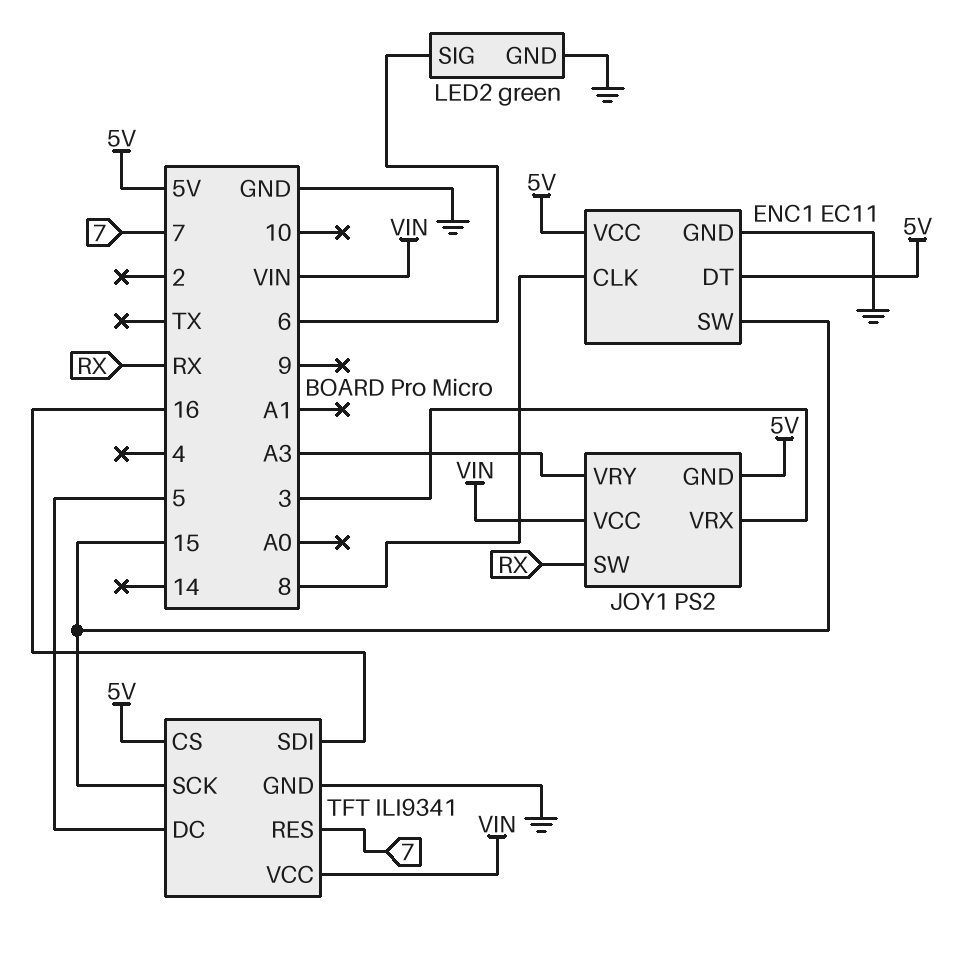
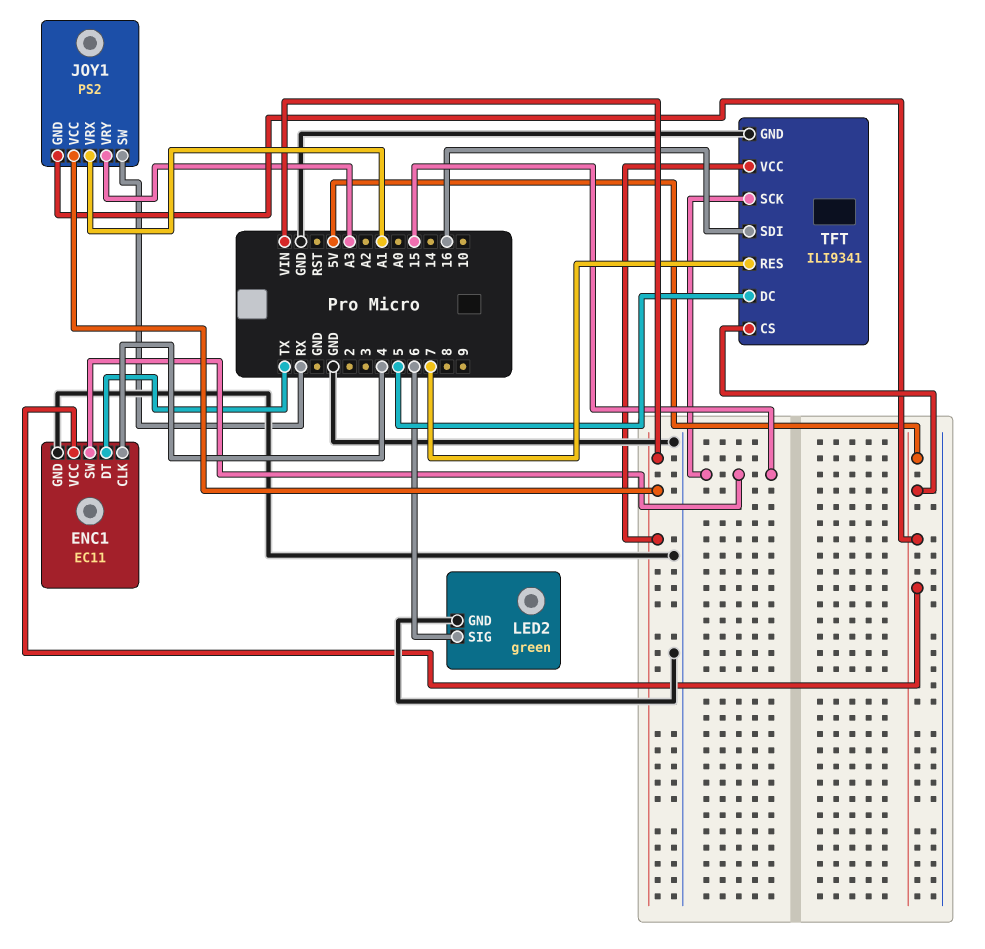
ENC1 pin CLK: 8 -> 4
ENC1 pin DT: 5V -> TX
JOY1 pin VRX: 3 -> A1

